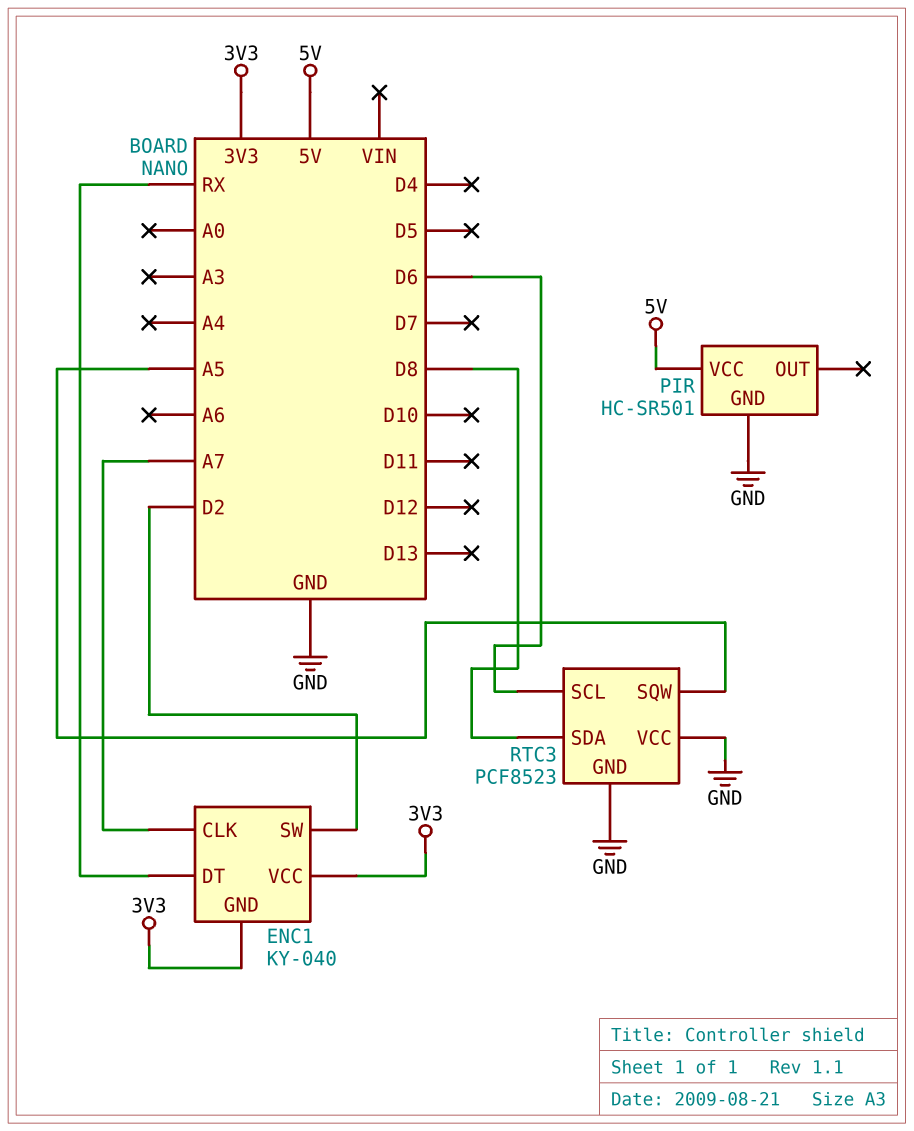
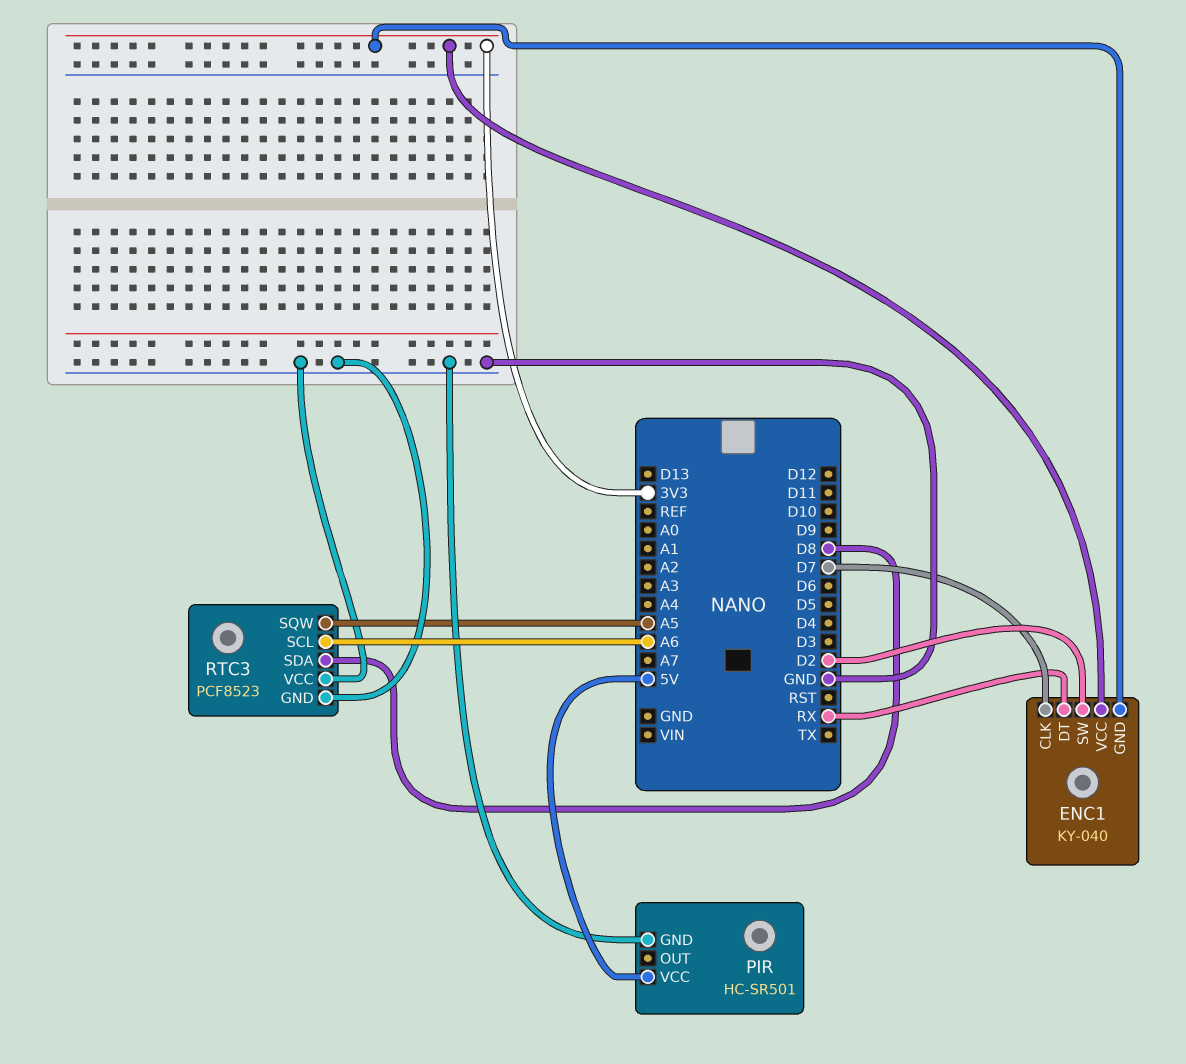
ENC1 pin CLK: A7 -> D7
RTC3 pin SCL: D6 -> A6

